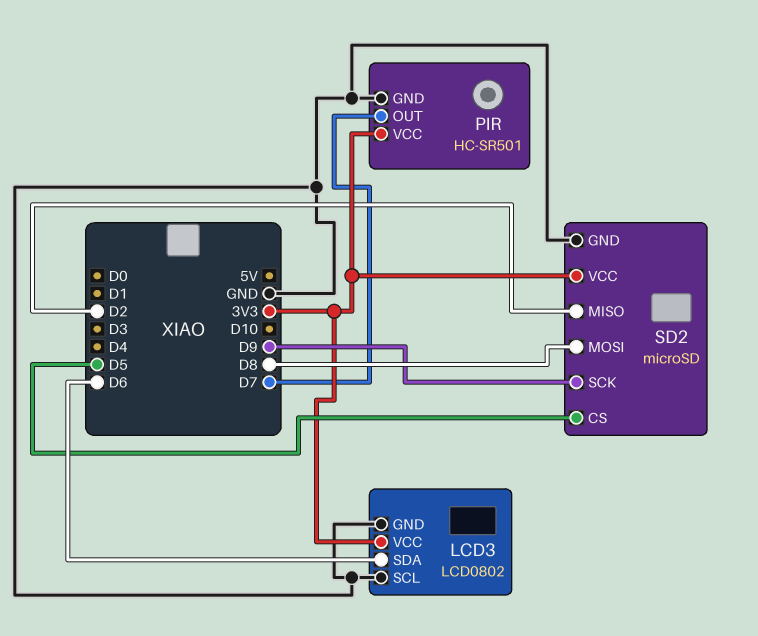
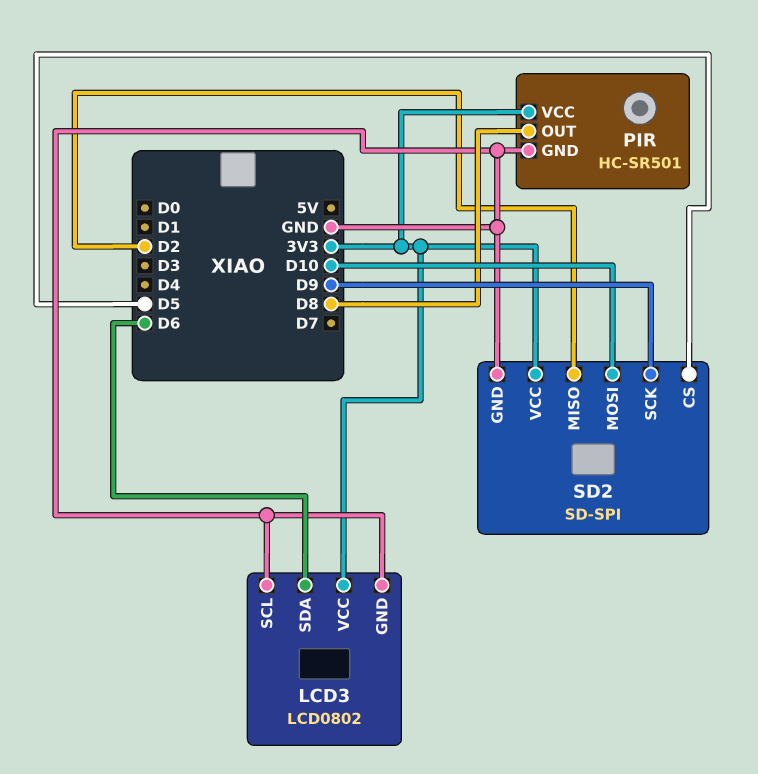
PIR pin OUT: D7 -> D8
SD2: microSD -> SD-SPI
SD2 pin MOSI: D8 -> D10

